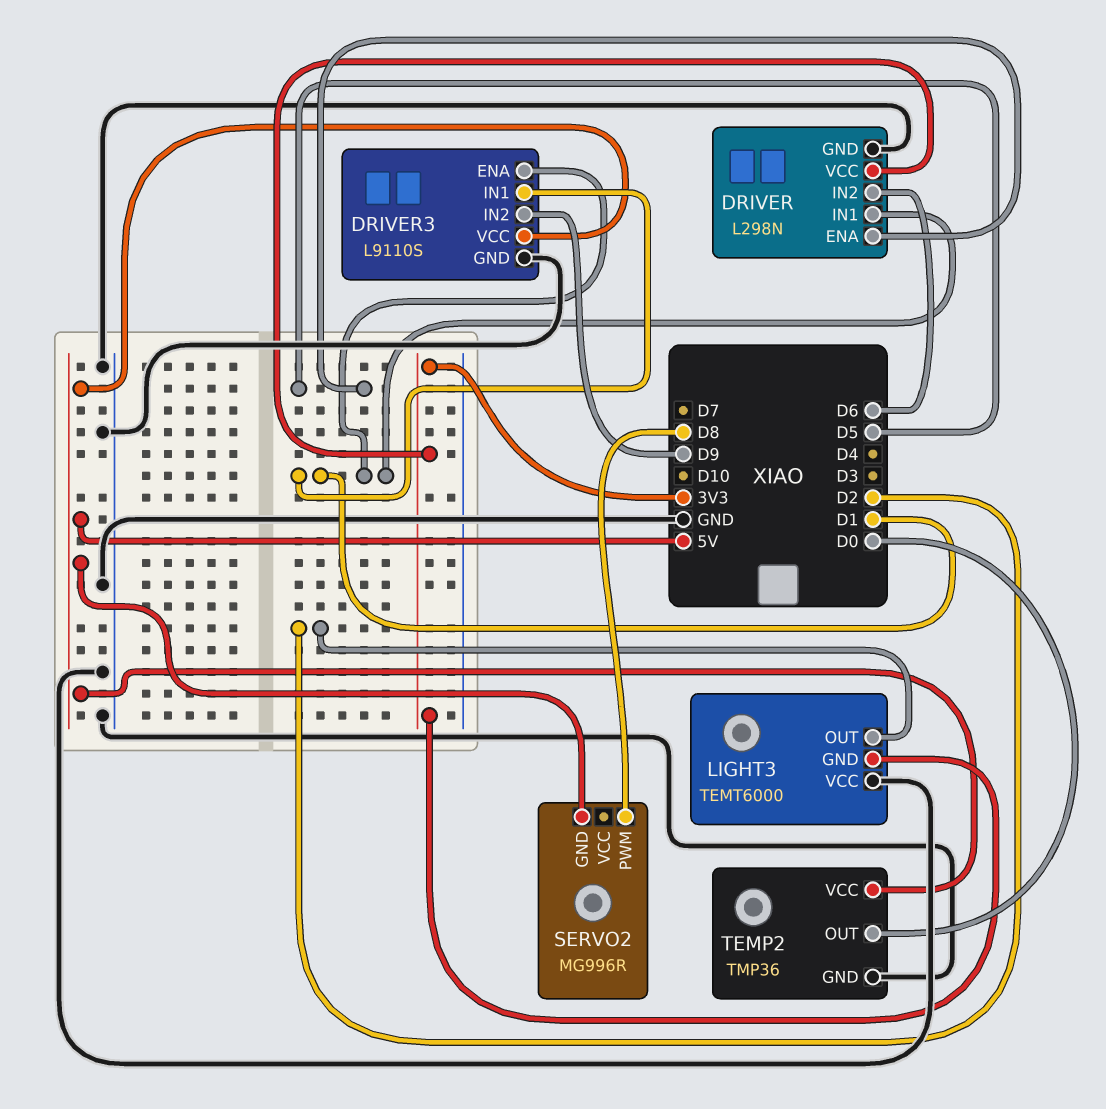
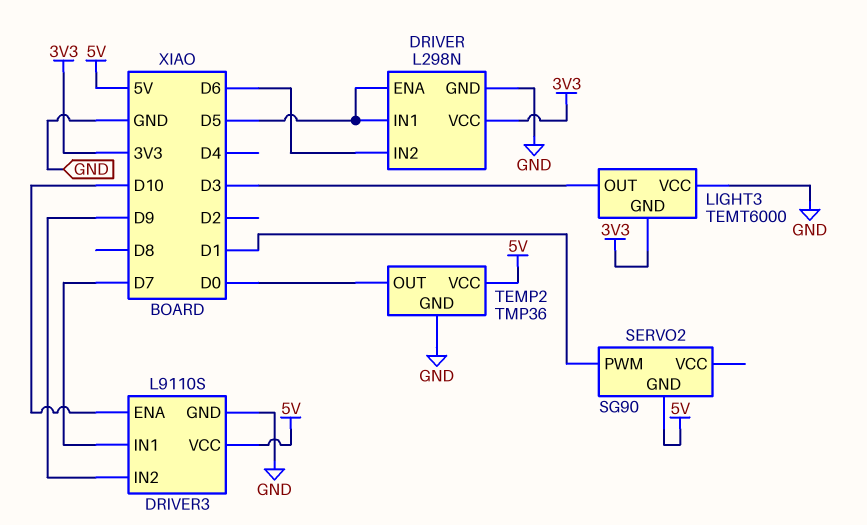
DRIVER pin IN1: D1 -> D5
DRIVER3 pin ENA: D1 -> D10
DRIVER3 pin IN1: D1 -> D7
LIGHT3 pin OUT: D2 -> D3
SERVO2: MG996R -> SG90
SERVO2 pin PWM: D8 -> D1

